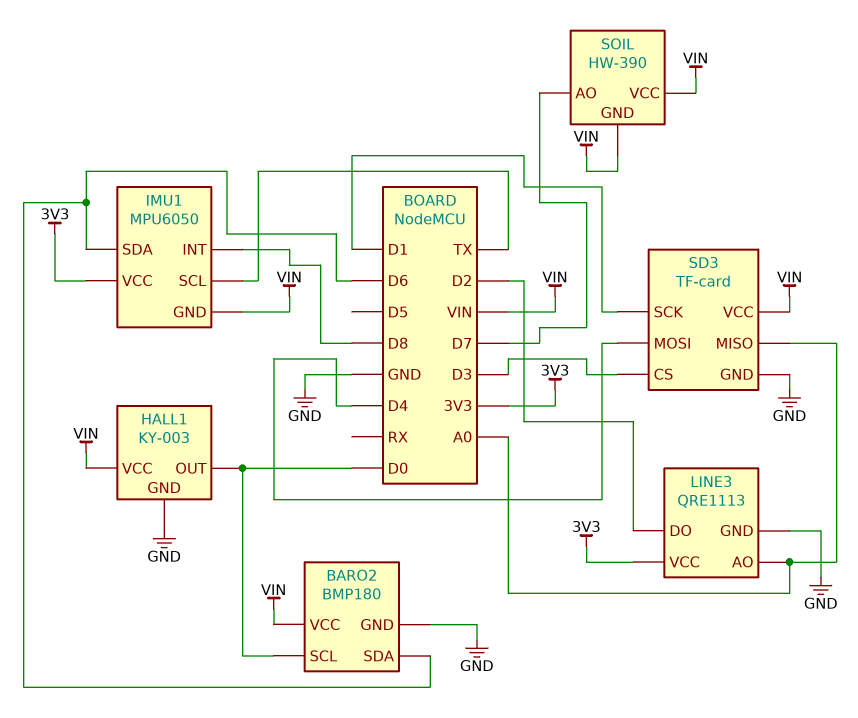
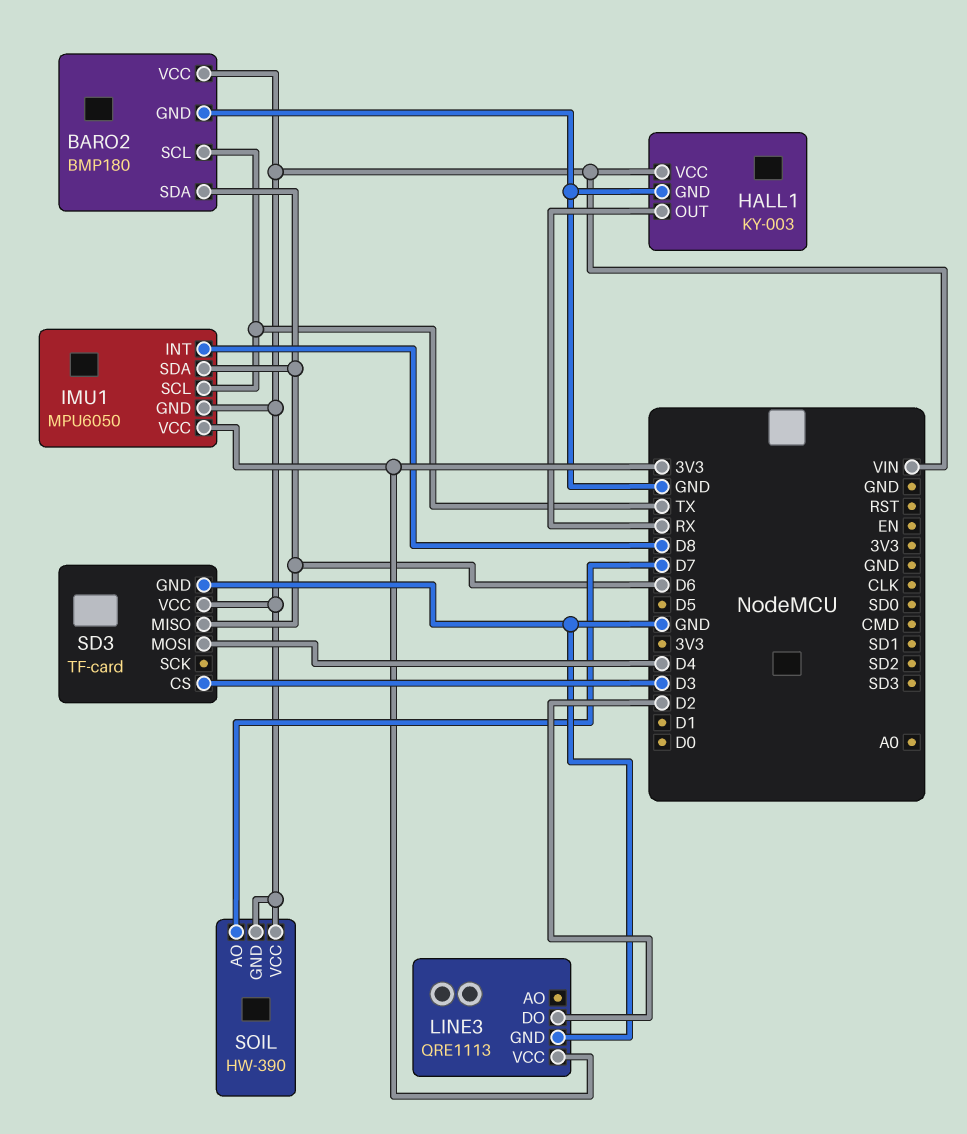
BARO2 pin SCL: D0 -> TX
HALL1 pin OUT: D0 -> RX
LINE3 pin AO: A0 -> none
SD3 pin MISO: A0 -> D6
SD3 pin SCK: D1 -> none

